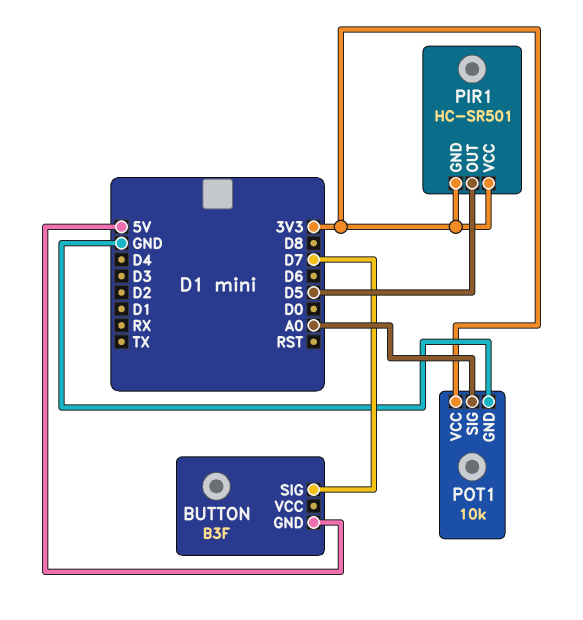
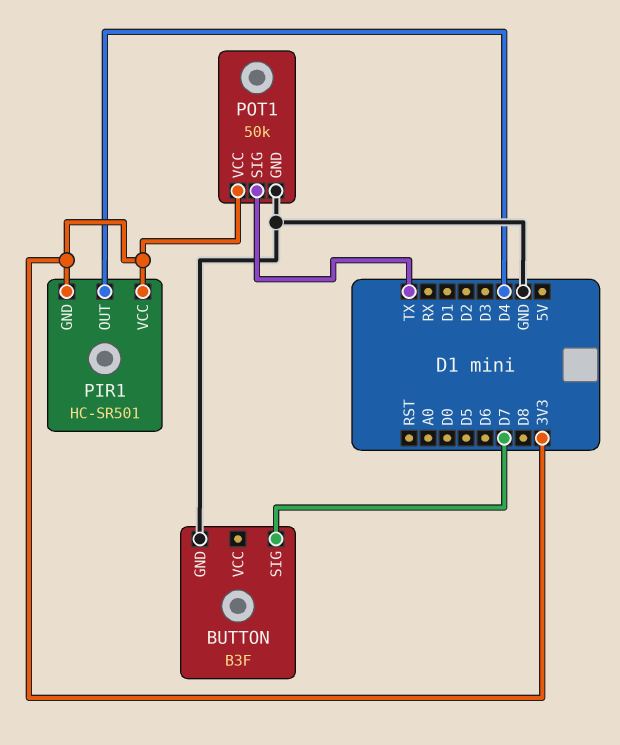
BUTTON pin GND: 5V -> GND
PIR1 pin OUT: D5 -> D4
POT1: 10k -> 50k
POT1 pin SIG: A0 -> TX

